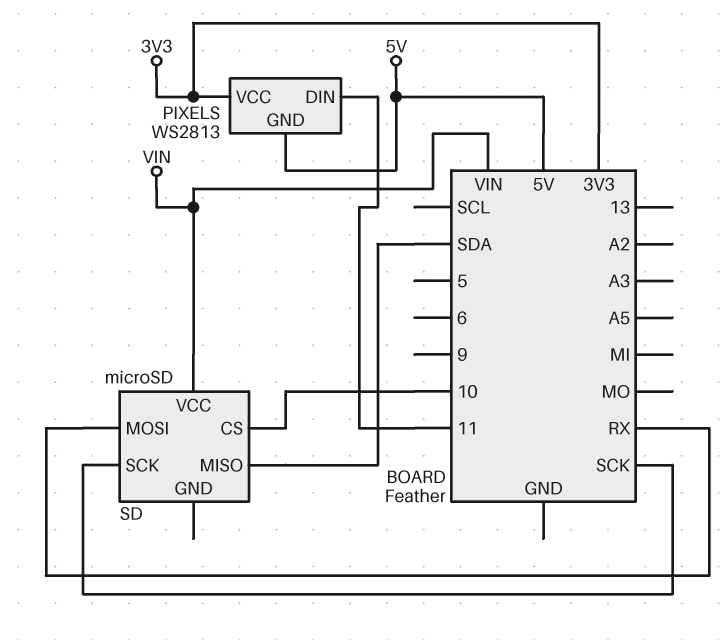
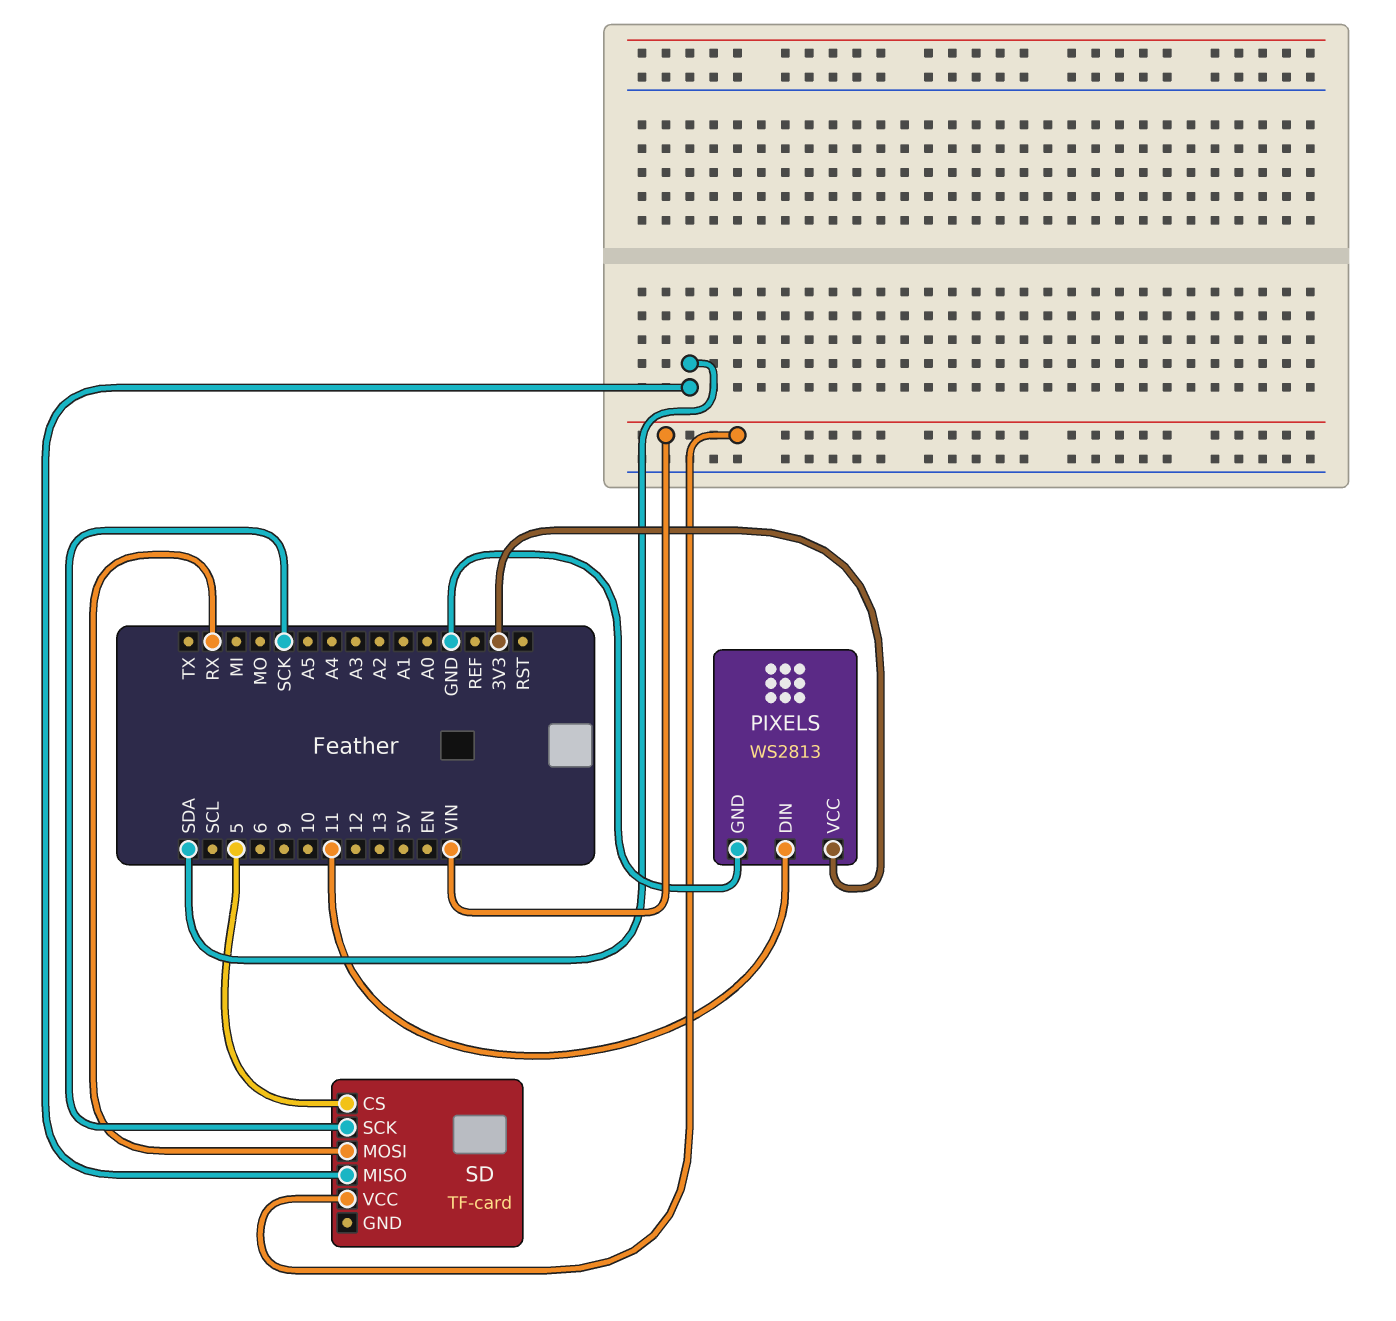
PIXELS pin GND: 5V -> GND
SD: microSD -> TF-card
SD pin CS: 10 -> 5

